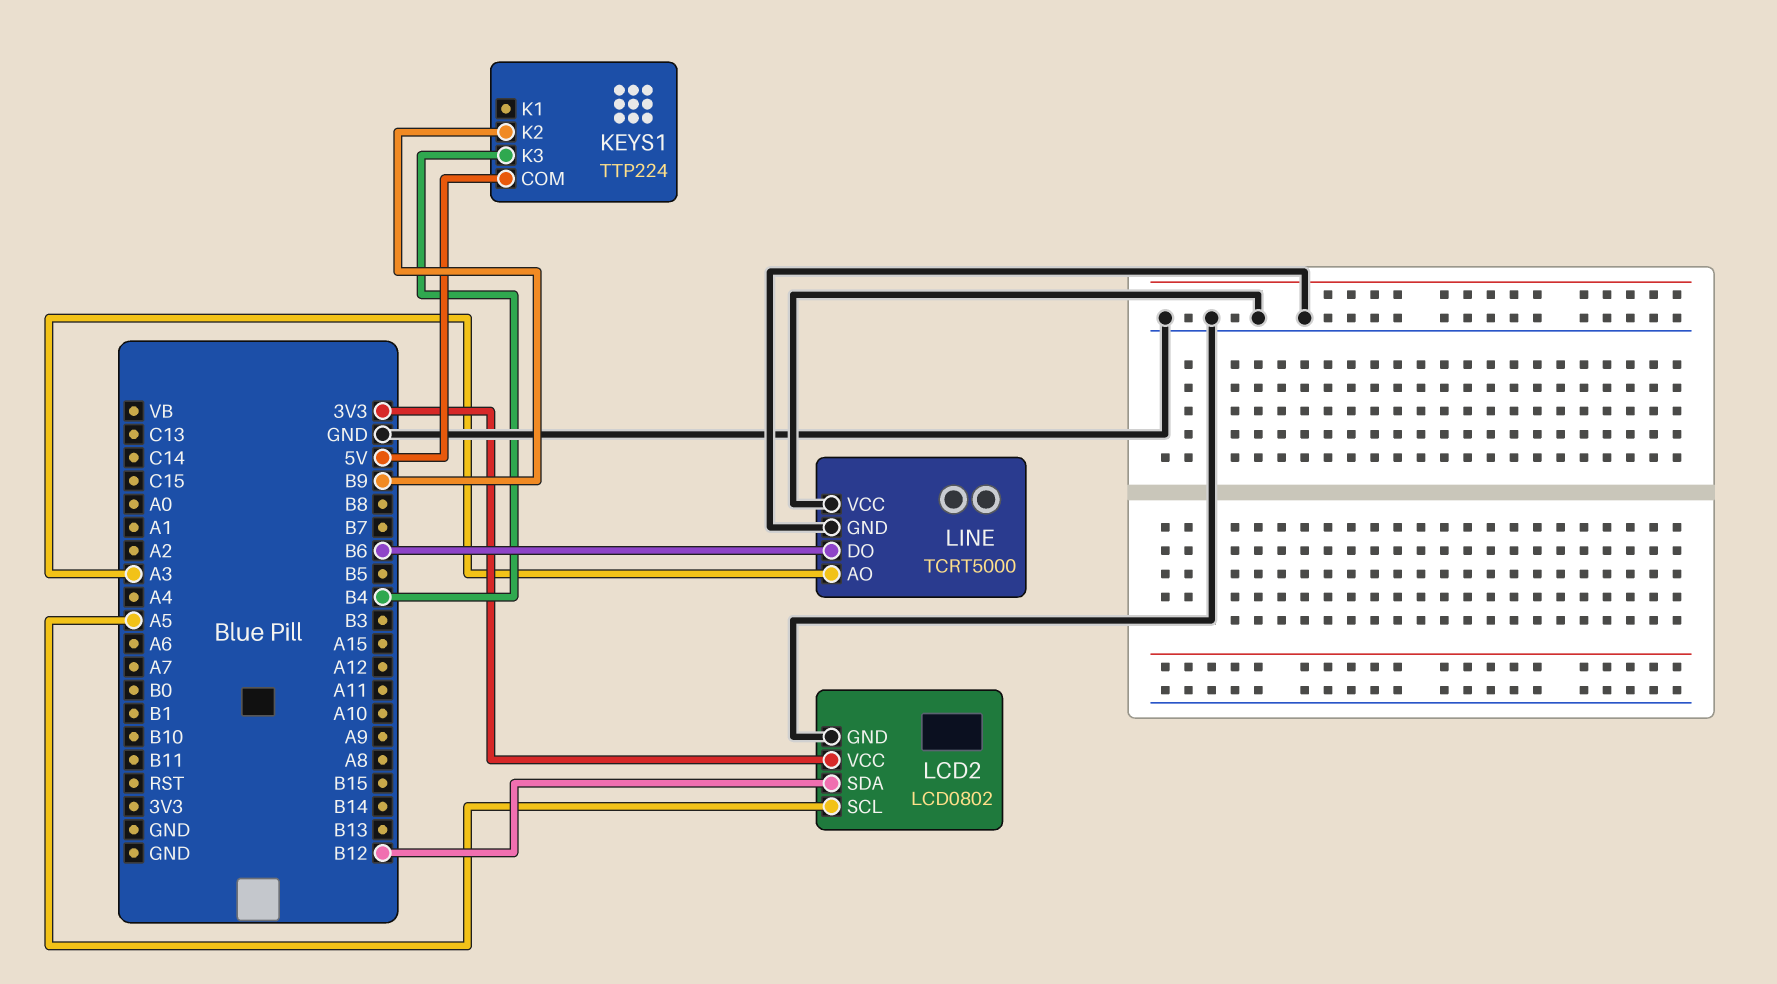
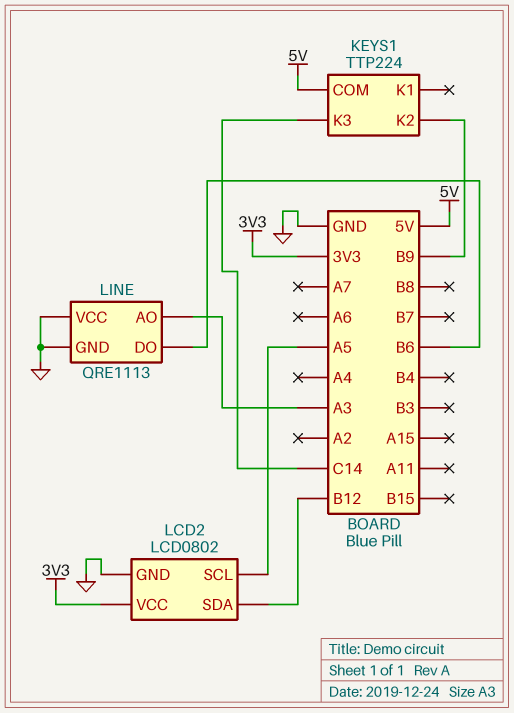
KEYS1 pin K3: B4 -> C14
LINE: TCRT5000 -> QRE1113

